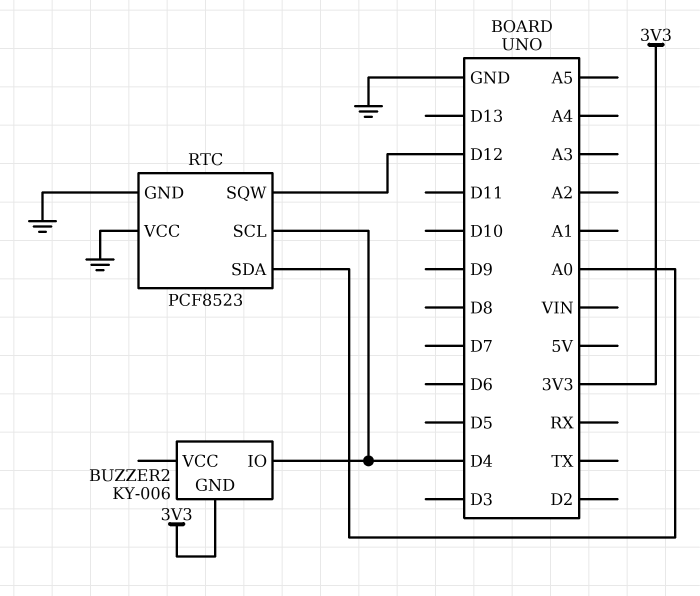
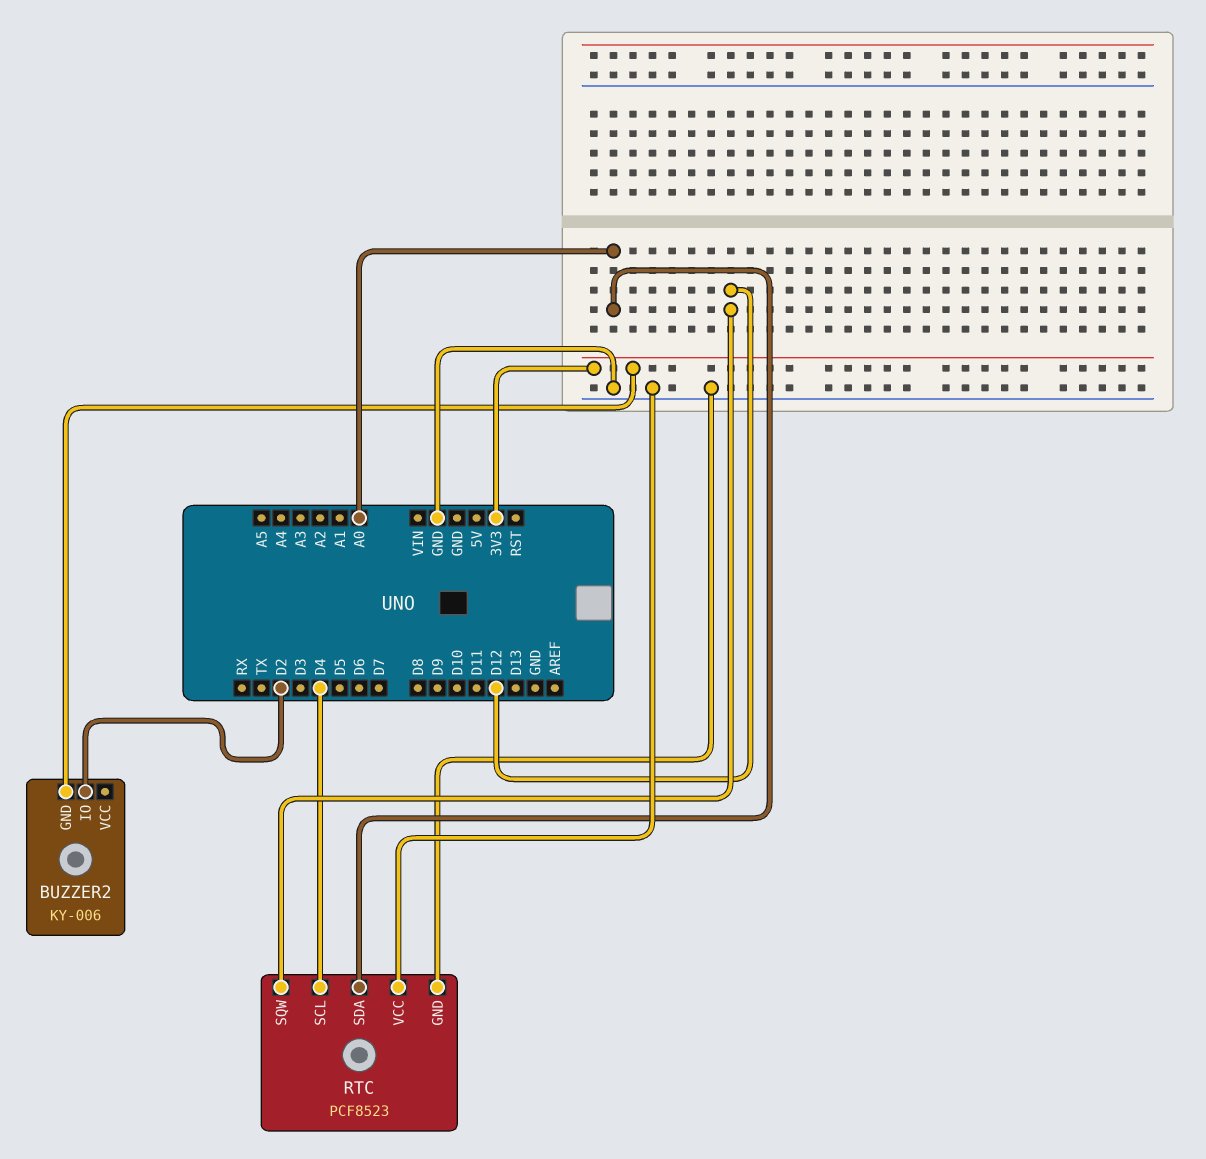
BUZZER2 pin IO: D4 -> D2

